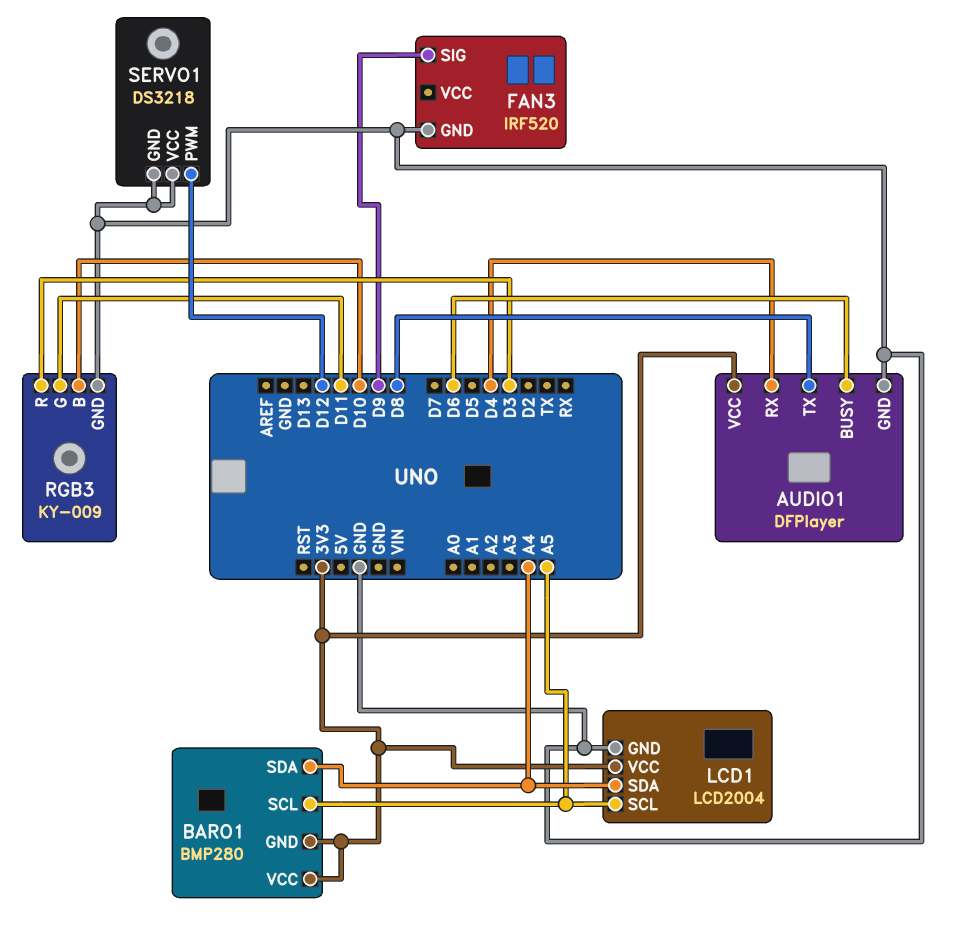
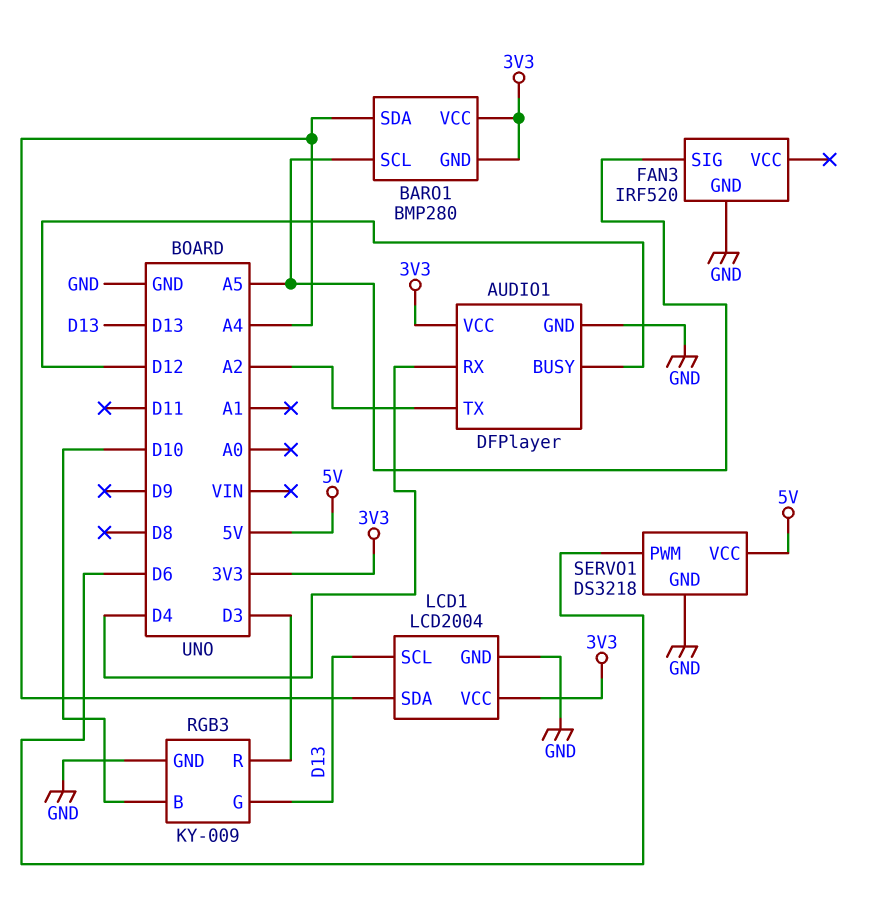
AUDIO1 pin BUSY: D6 -> D12
AUDIO1 pin TX: D8 -> A2
FAN3 pin SIG: D9 -> A5
LCD1 pin SCL: A5 -> D13
RGB3 pin G: D11 -> D13
SERVO1 pin PWM: D12 -> D6
SERVO1 pin VCC: GND -> 5V

